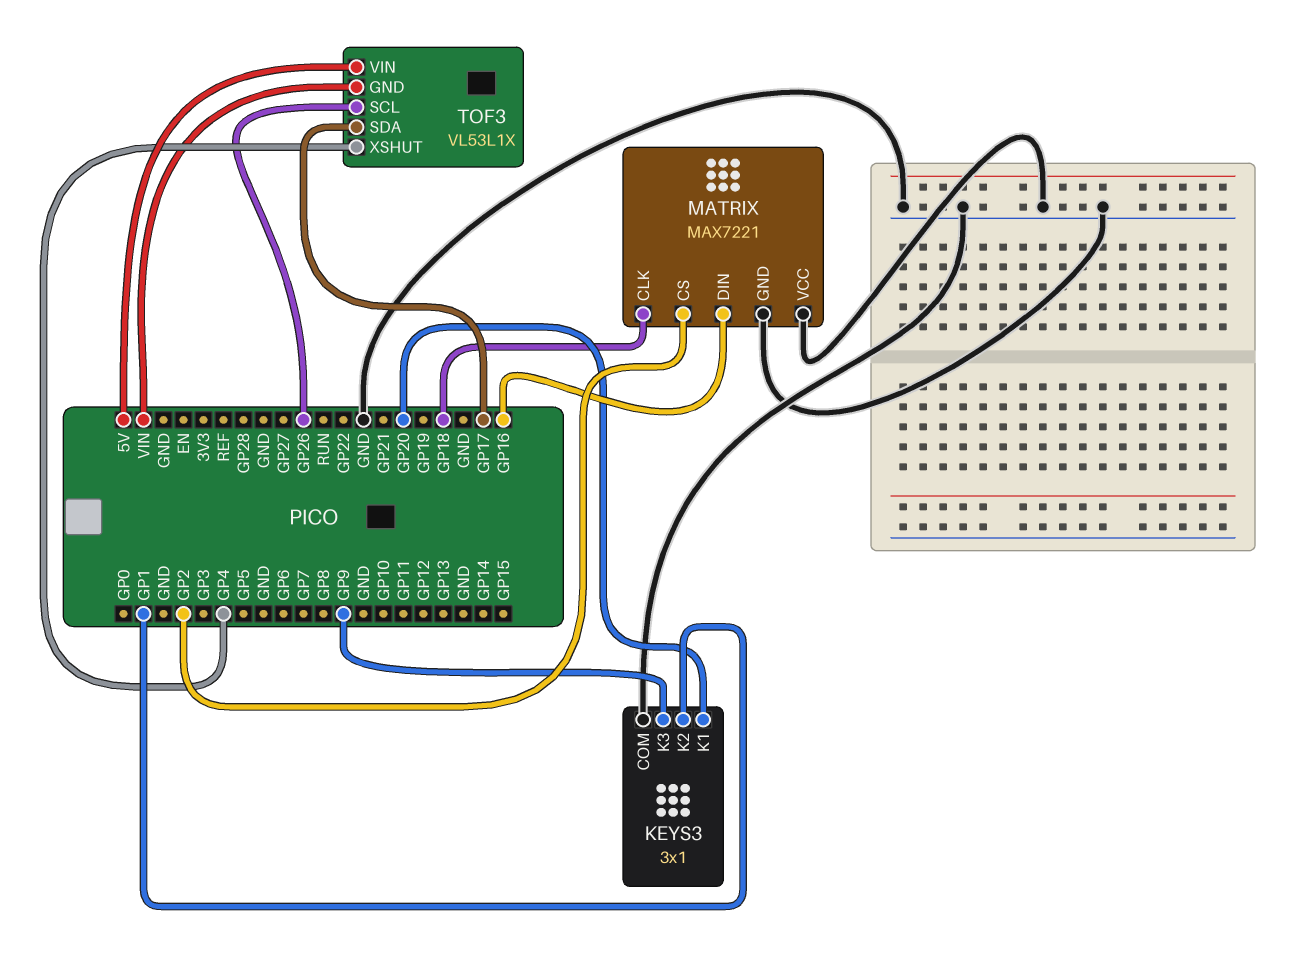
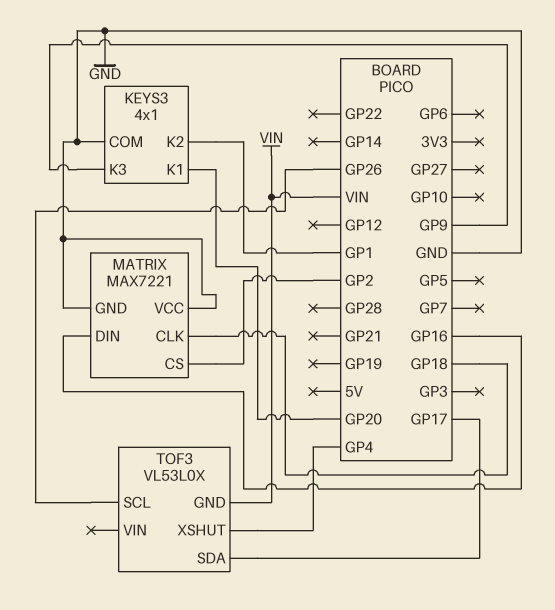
KEYS3: 3x1 -> 4x1
TOF3: VL53L1X -> VL53L0X
TOF3 pin VIN: 5V -> none

